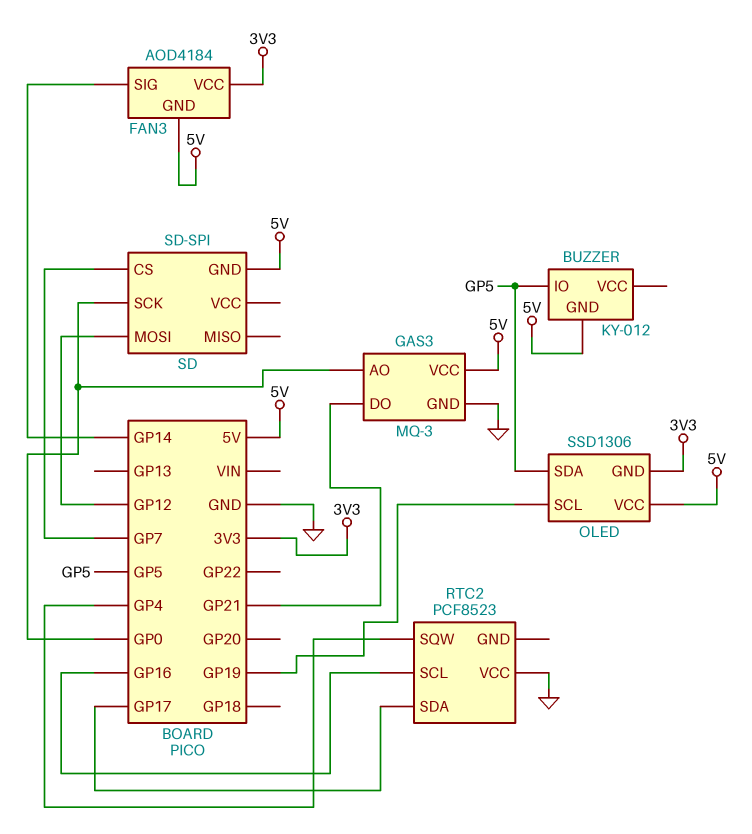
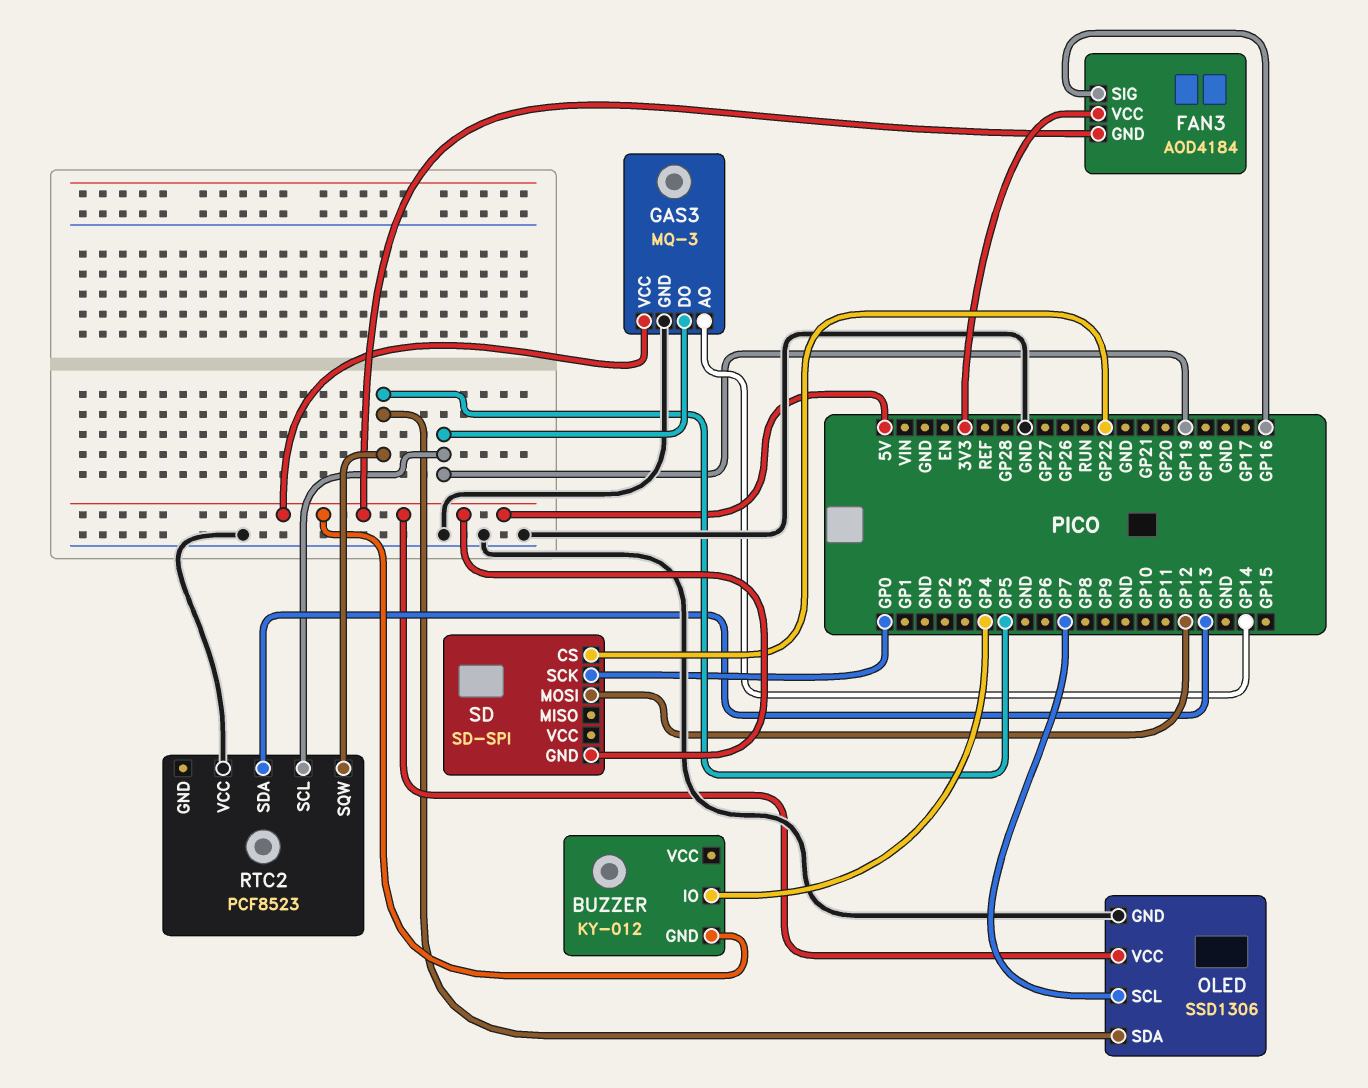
BUZZER pin IO: GP5 -> GP4
FAN3 pin SIG: GP14 -> GP16
GAS3 pin AO: GP0 -> GP14
GAS3 pin DO: GP21 -> GP19
OLED pin GND: 3V3 -> GND
OLED pin SCL: GP19 -> GP7
RTC2 pin SCL: GP16 -> GP19
RTC2 pin SDA: GP17 -> GP13
RTC2 pin SQW: GP4 -> GP5
SD pin CS: GP7 -> GP22

